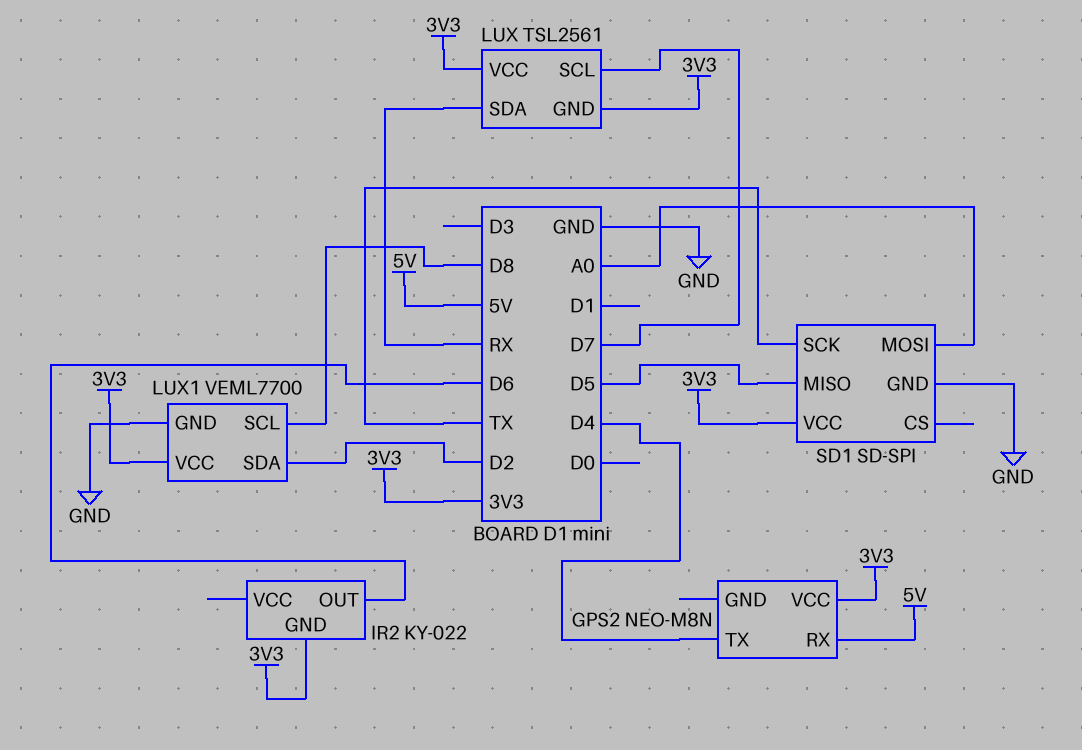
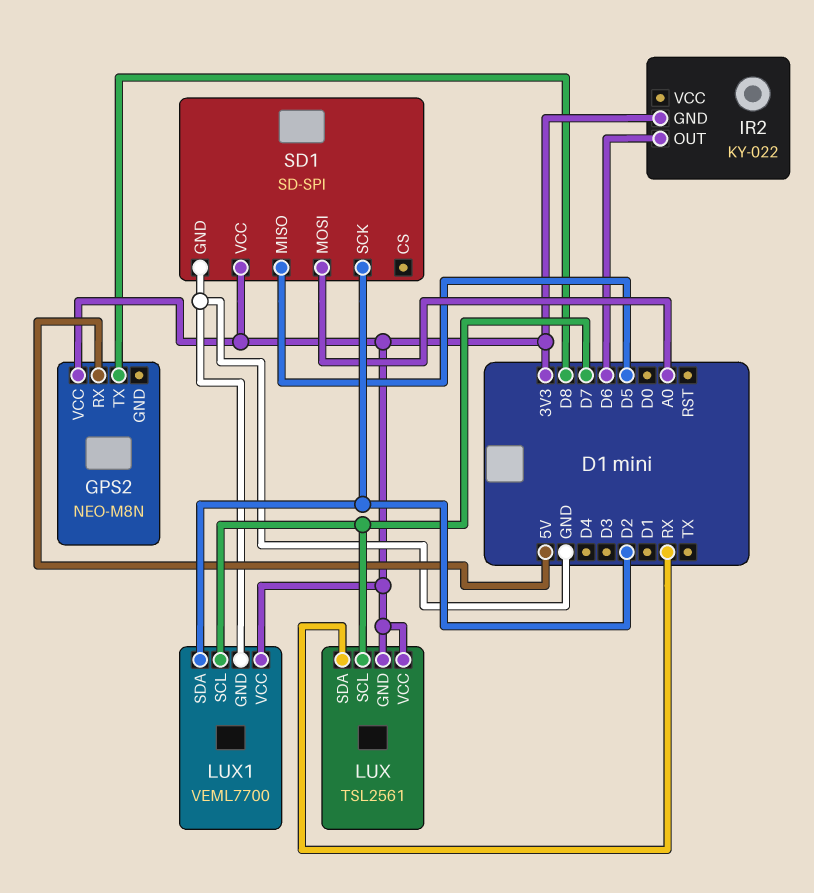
GPS2 pin TX: D4 -> D8
LUX1 pin SCL: D8 -> D7
SD1 pin SCK: TX -> D2

